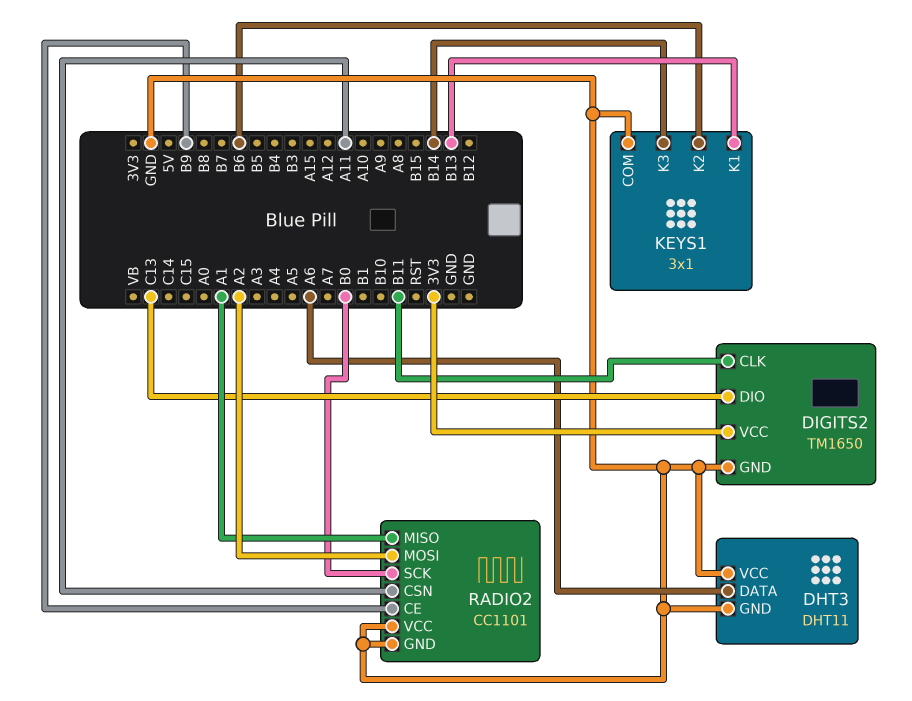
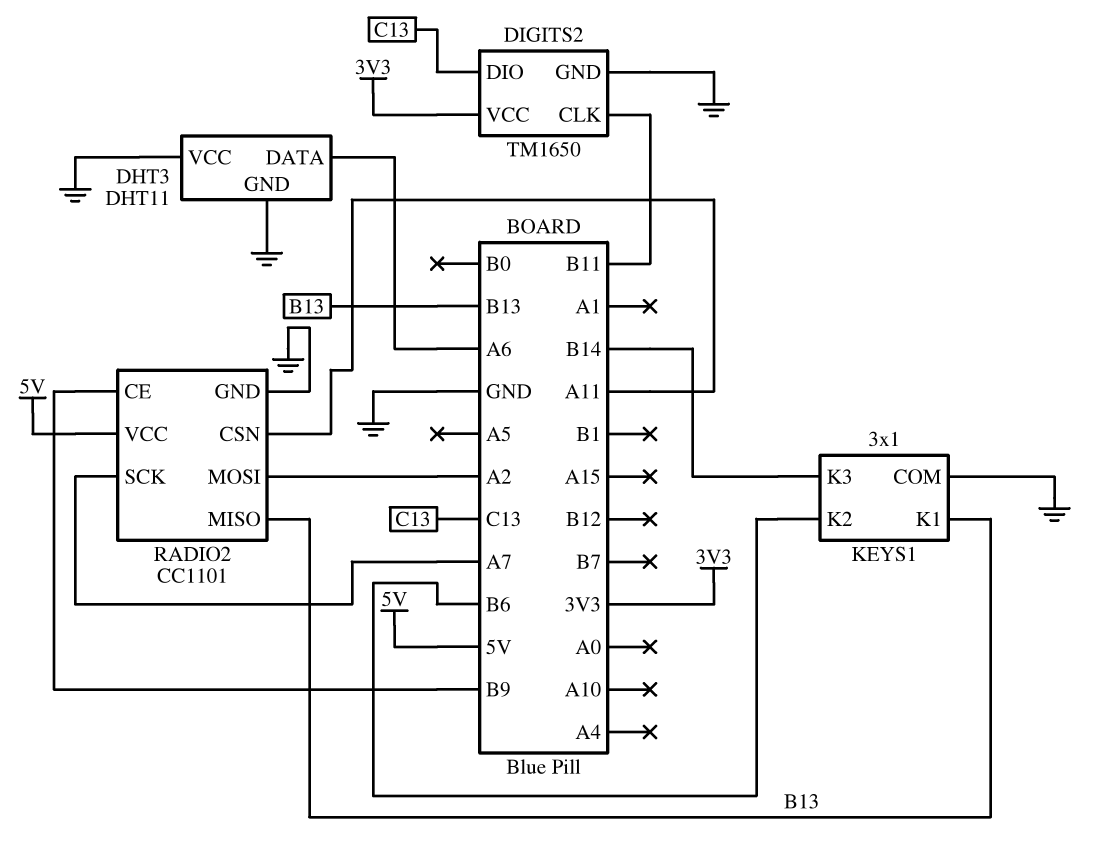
RADIO2 pin MISO: A1 -> B13
RADIO2 pin SCK: B0 -> A7
RADIO2 pin VCC: GND -> 5V

